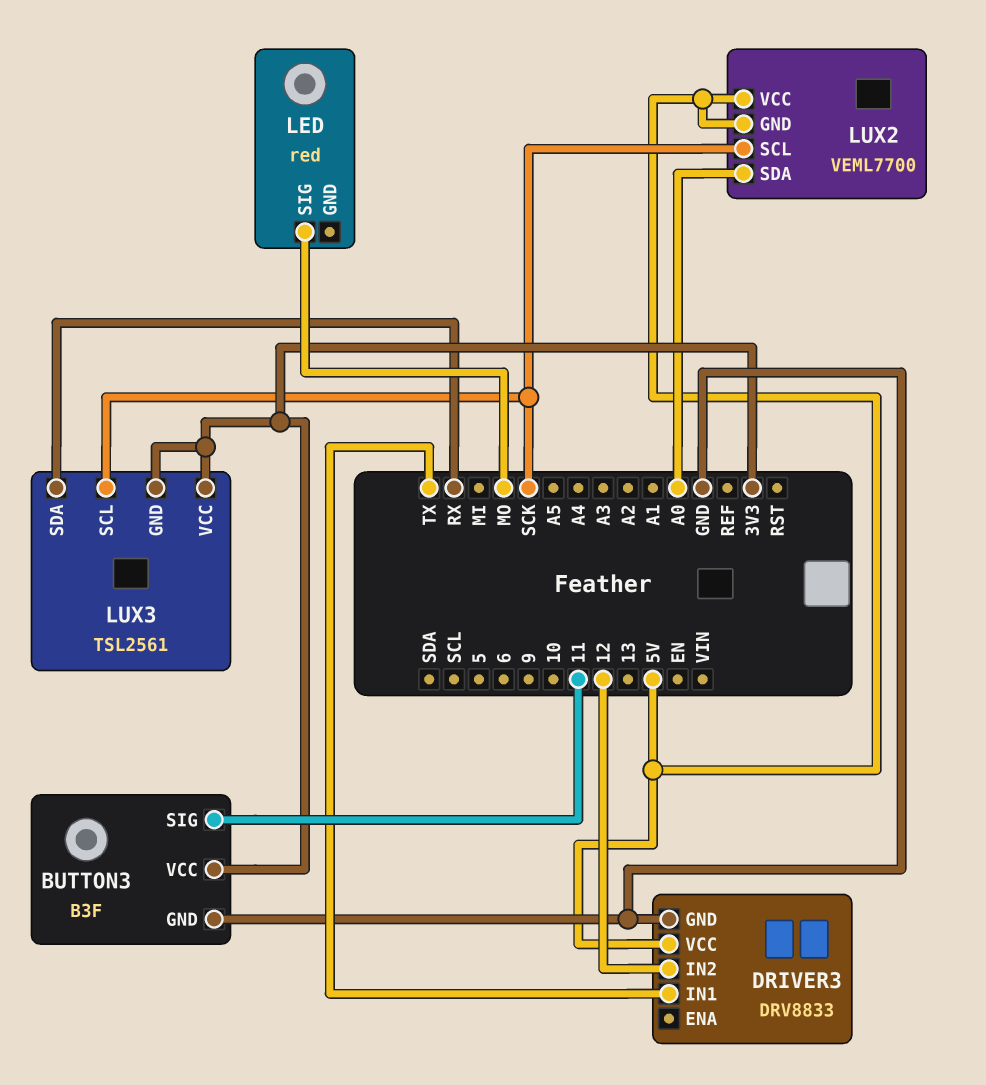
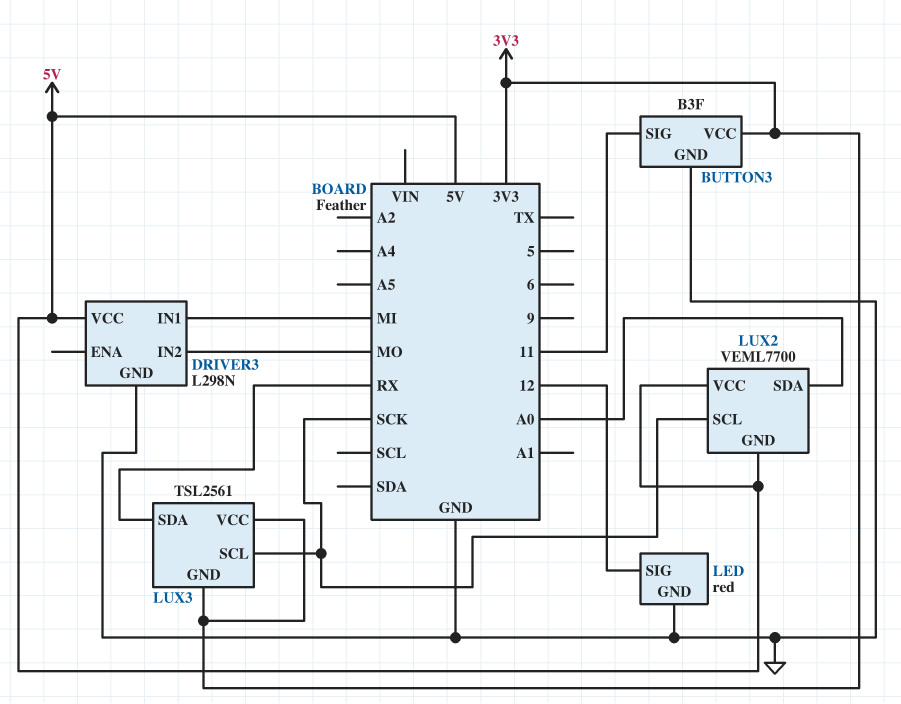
DRIVER3: DRV8833 -> L298N
DRIVER3 pin IN1: TX -> MI
DRIVER3 pin IN2: 12 -> MO
LED pin GND: none -> GND
LED pin SIG: MO -> 12

